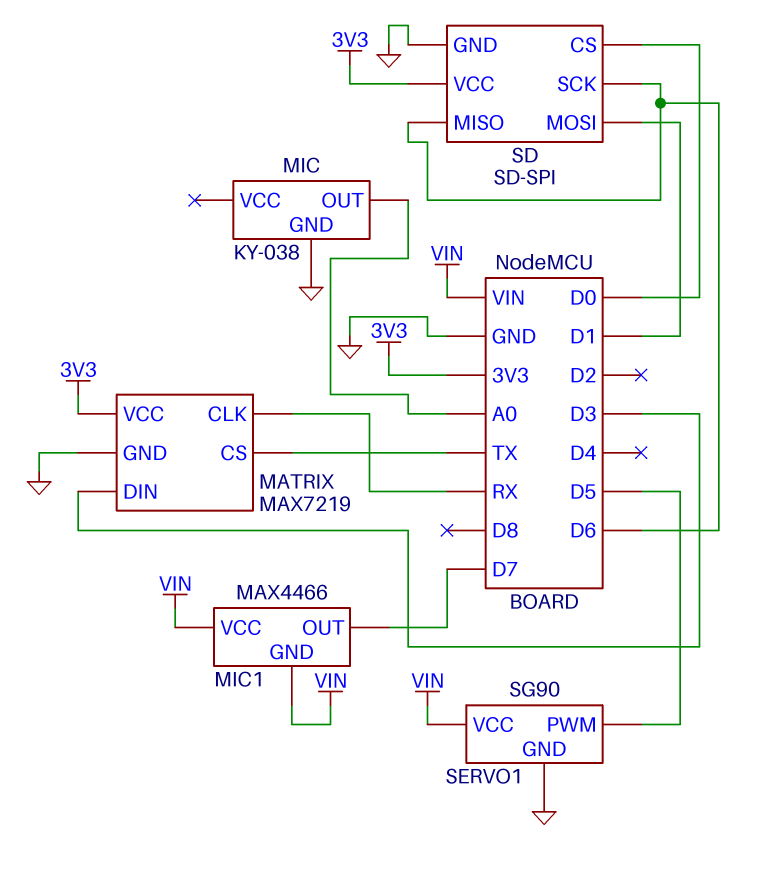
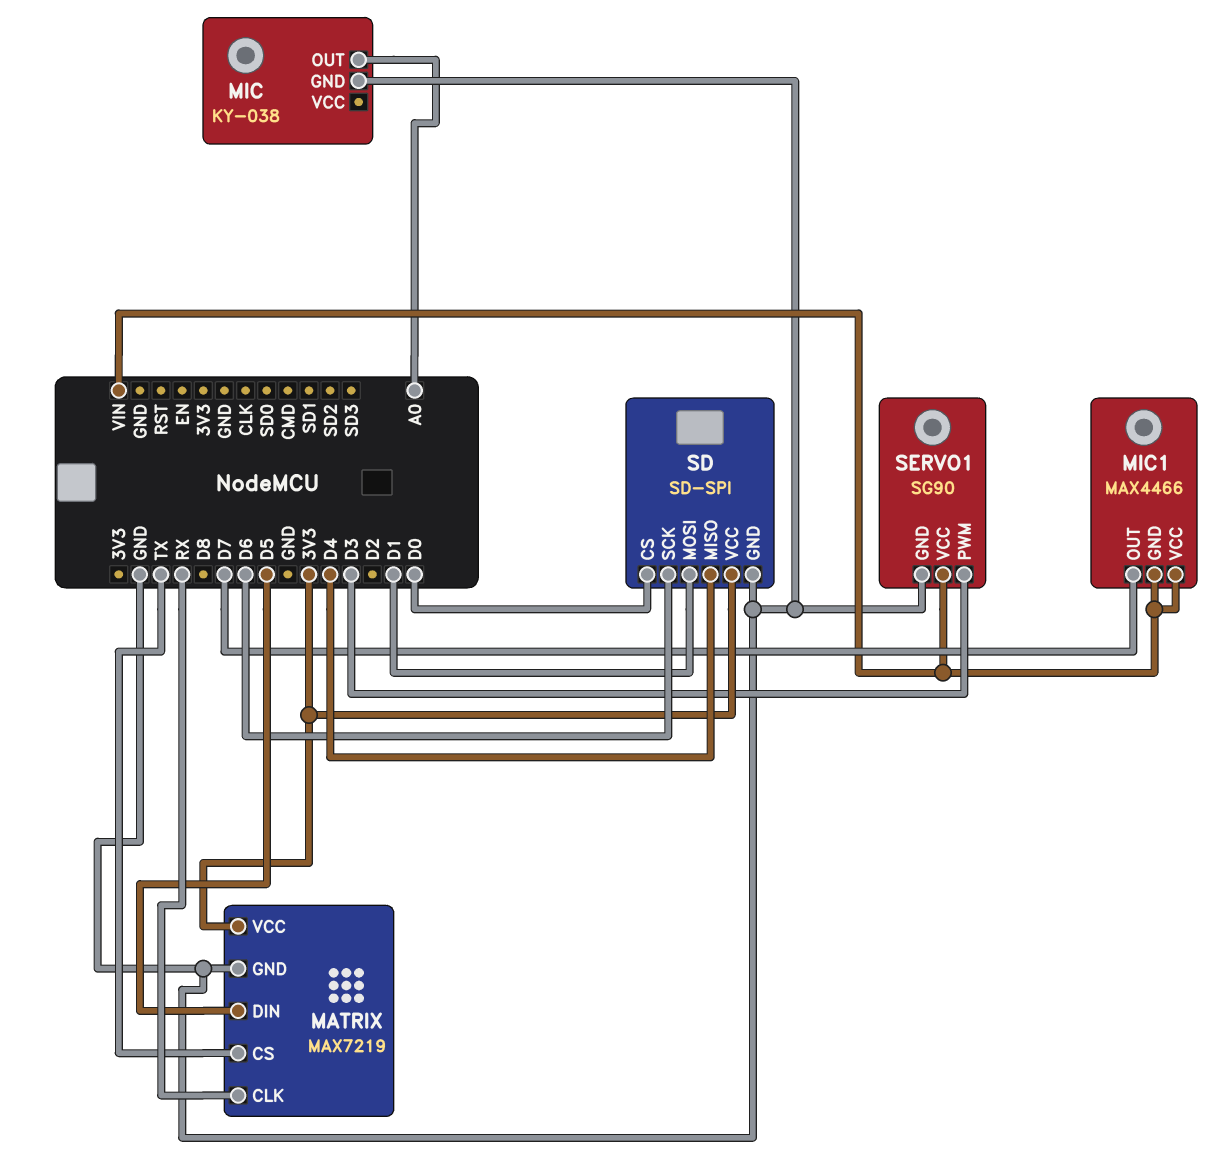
MATRIX pin DIN: D3 -> D5
SD pin MISO: D6 -> D4
SERVO1 pin PWM: D5 -> D3

